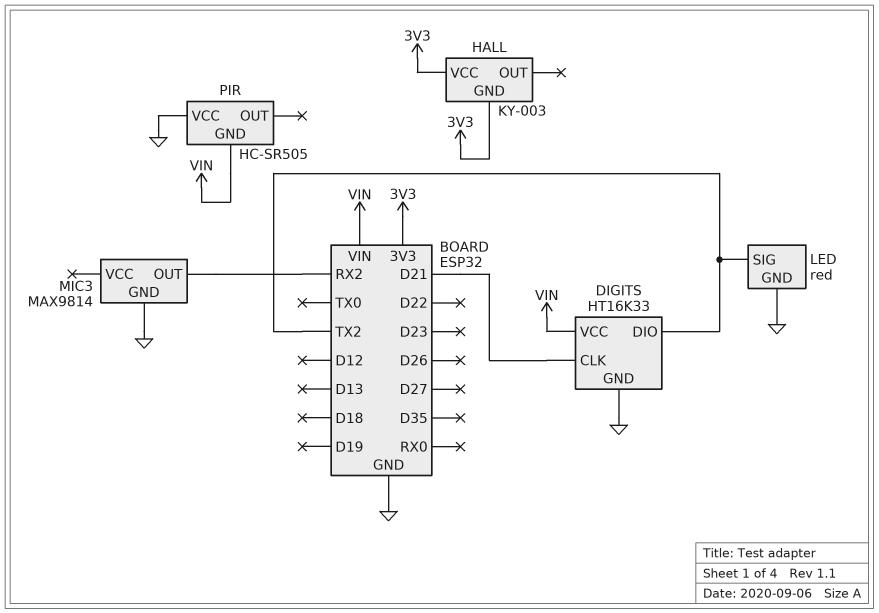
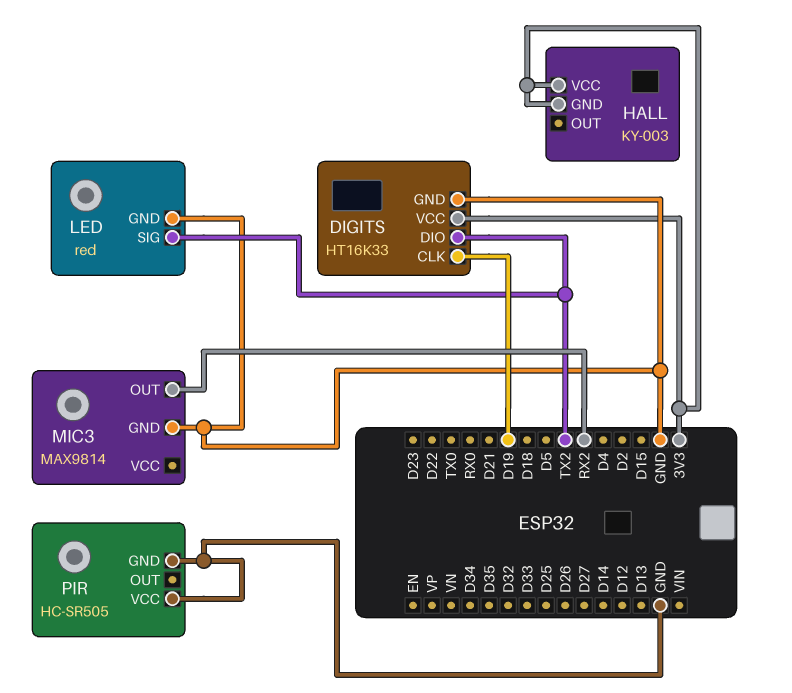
DIGITS pin CLK: D21 -> D19
DIGITS pin VCC: VIN -> 3V3
PIR pin GND: VIN -> GND

